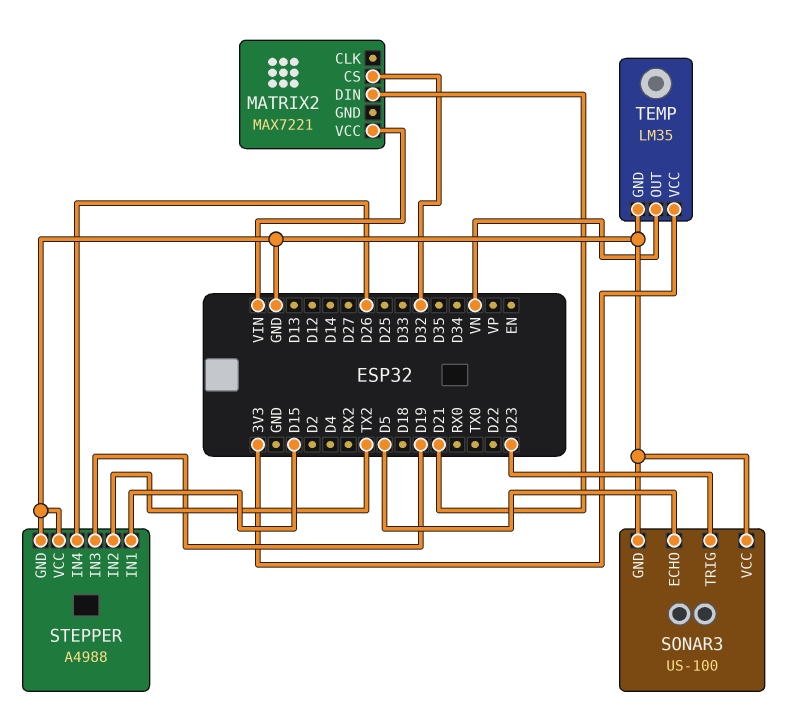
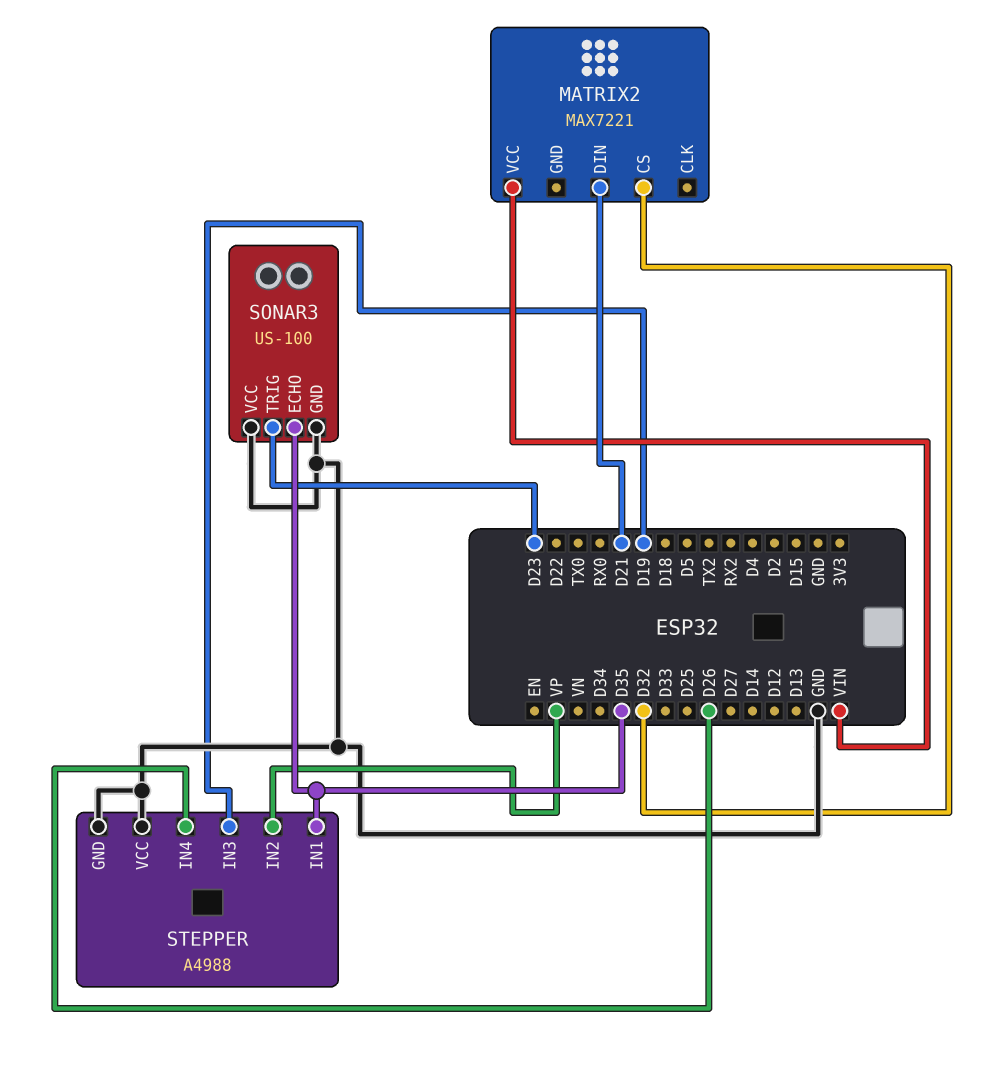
SONAR3 pin ECHO: D5 -> D35
STEPPER pin IN1: D15 -> D35
STEPPER pin IN2: TX2 -> VP
TEMP: LM35 -> none
TEMP pin GND: GND -> none
TEMP pin OUT: VN -> none
TEMP pin VCC: 3V3 -> none

